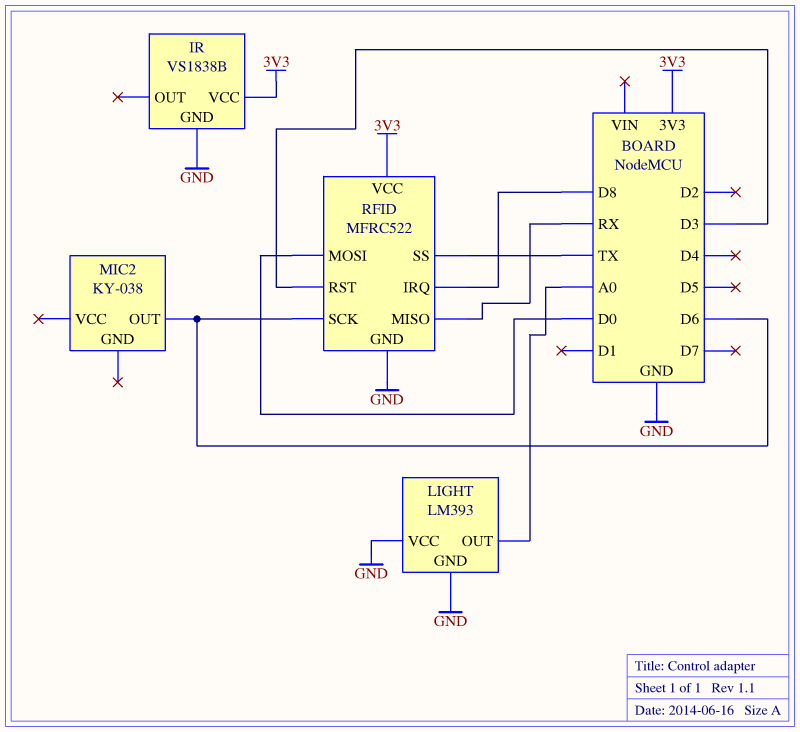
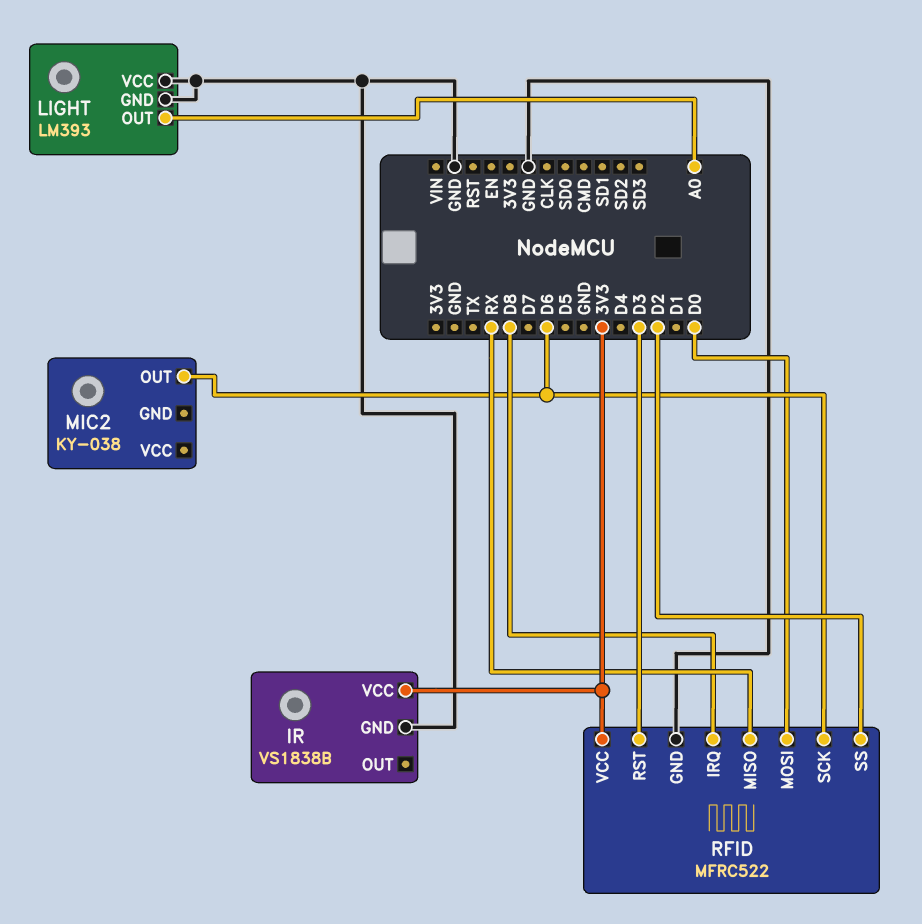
RFID pin SS: TX -> D2

